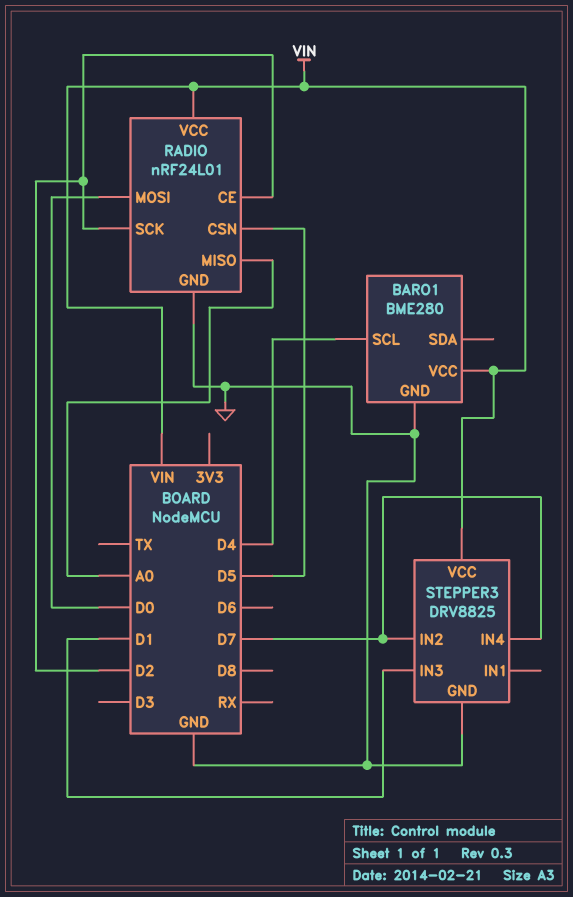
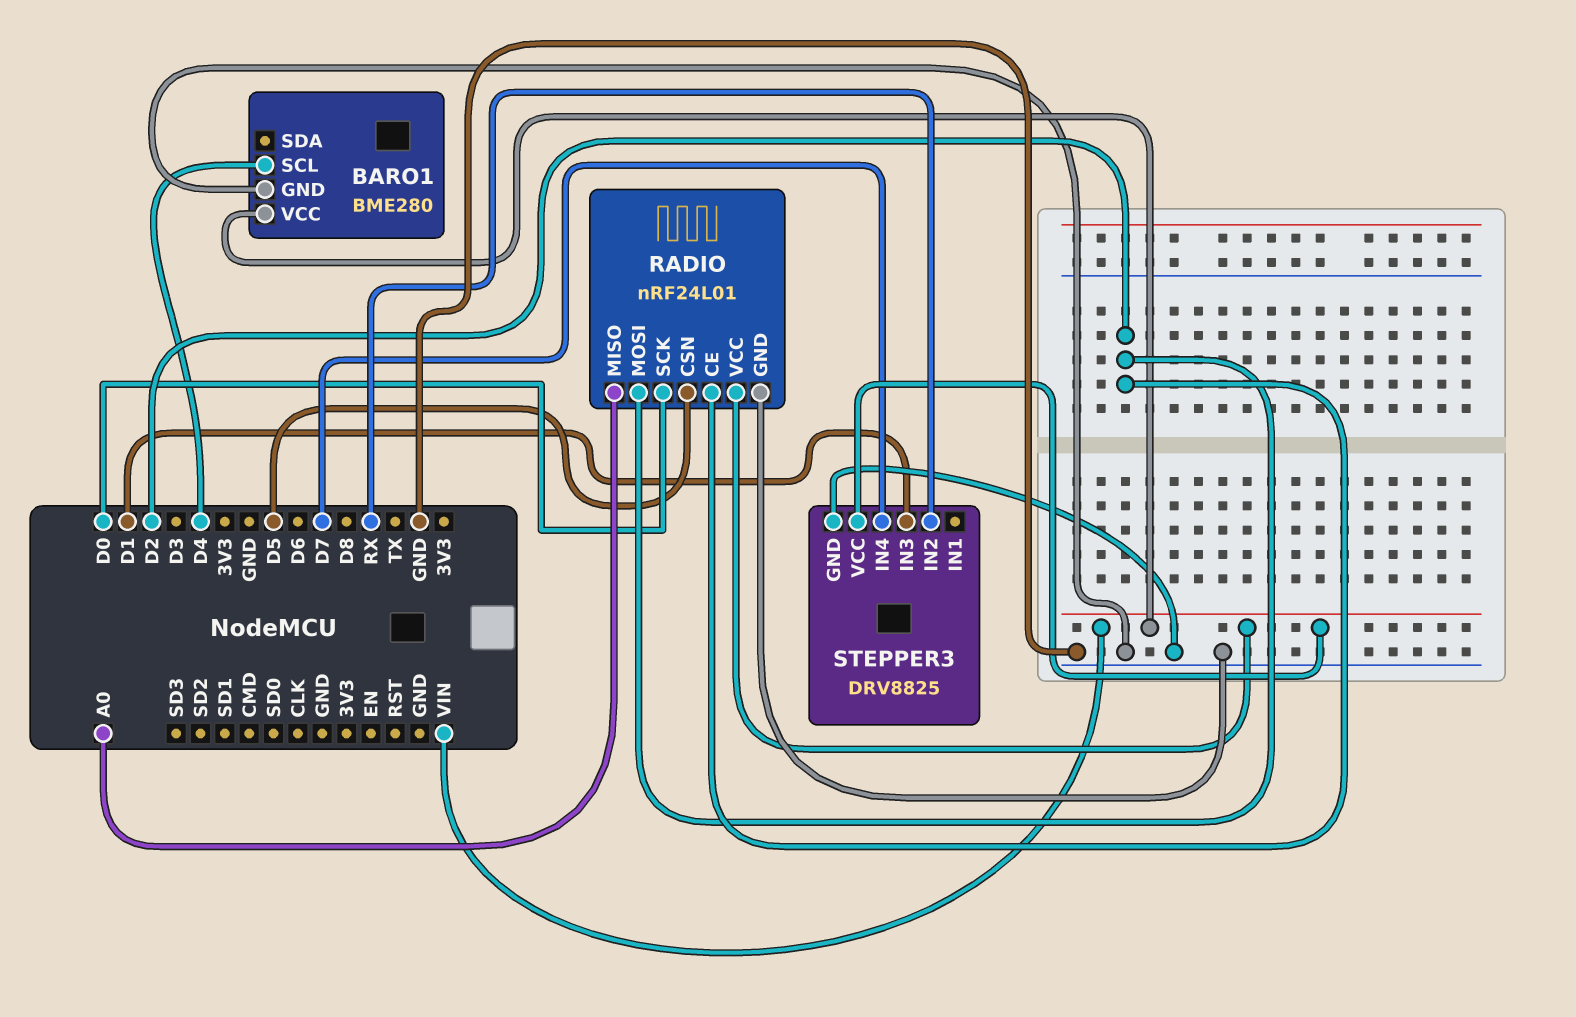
RADIO pin MOSI: D0 -> D2
RADIO pin SCK: D2 -> D0
STEPPER3 pin IN2: D7 -> RX

